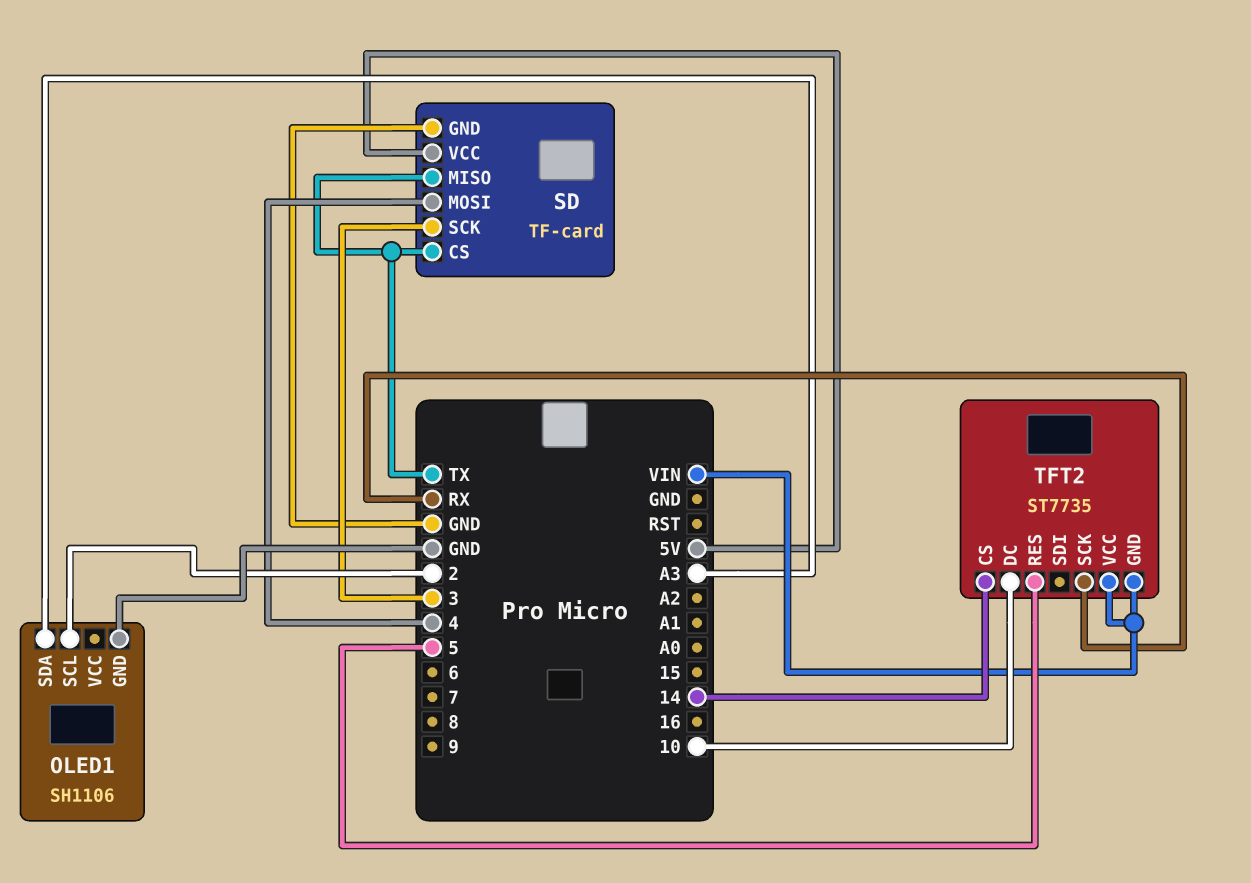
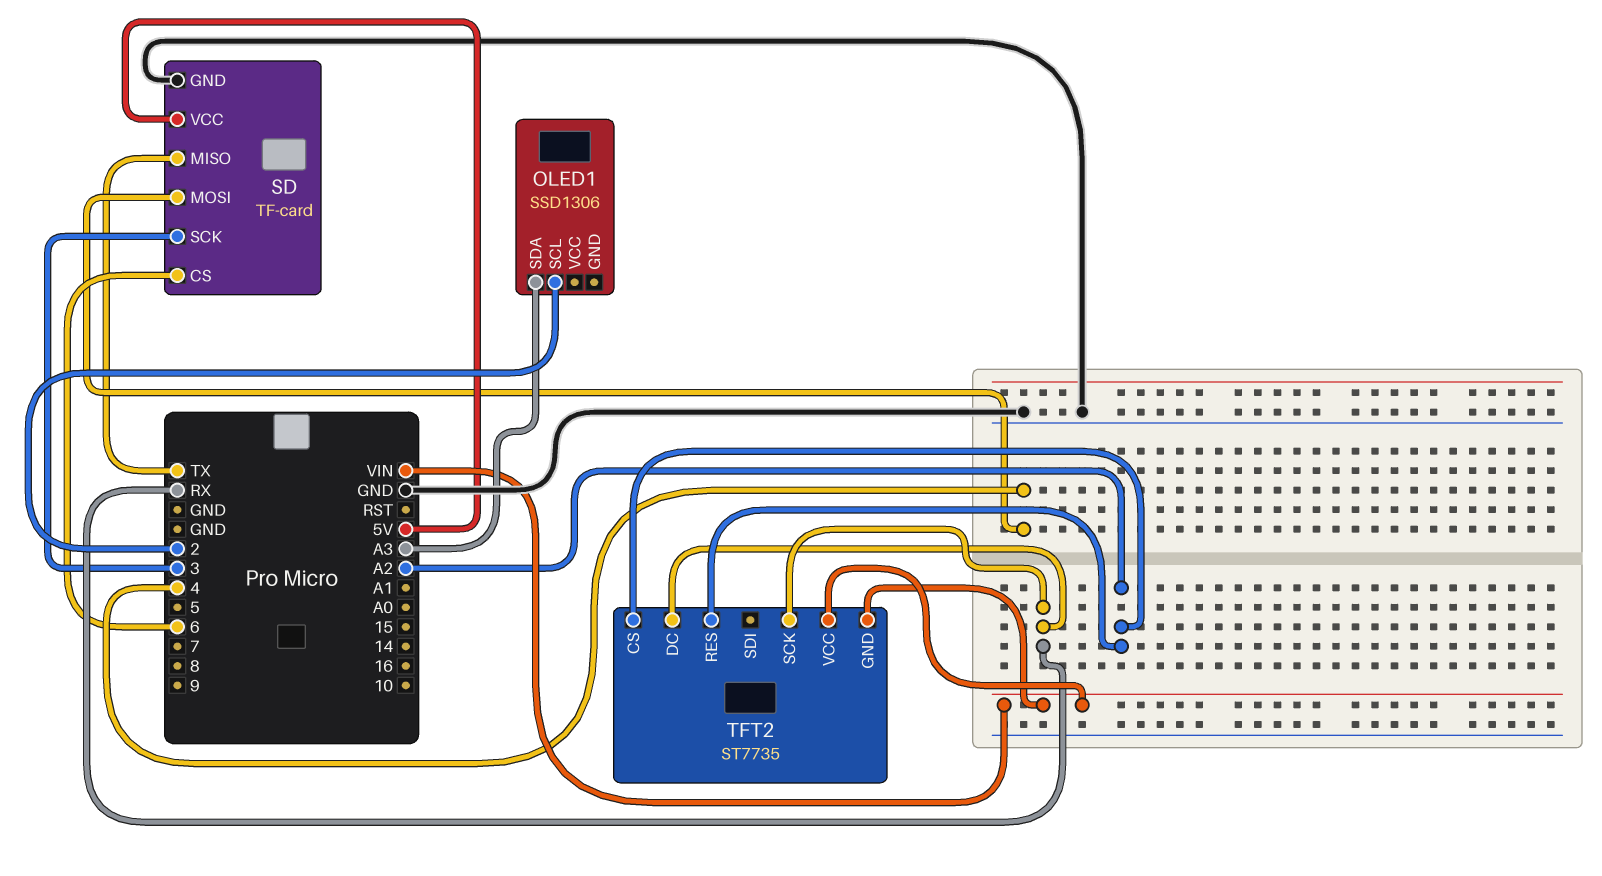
OLED1: SH1106 -> SSD1306
OLED1 pin GND: GND -> none
SD pin CS: TX -> 6
TFT2 pin CS: 14 -> A2
TFT2 pin DC: 10 -> RX
TFT2 pin RES: 5 -> A2

